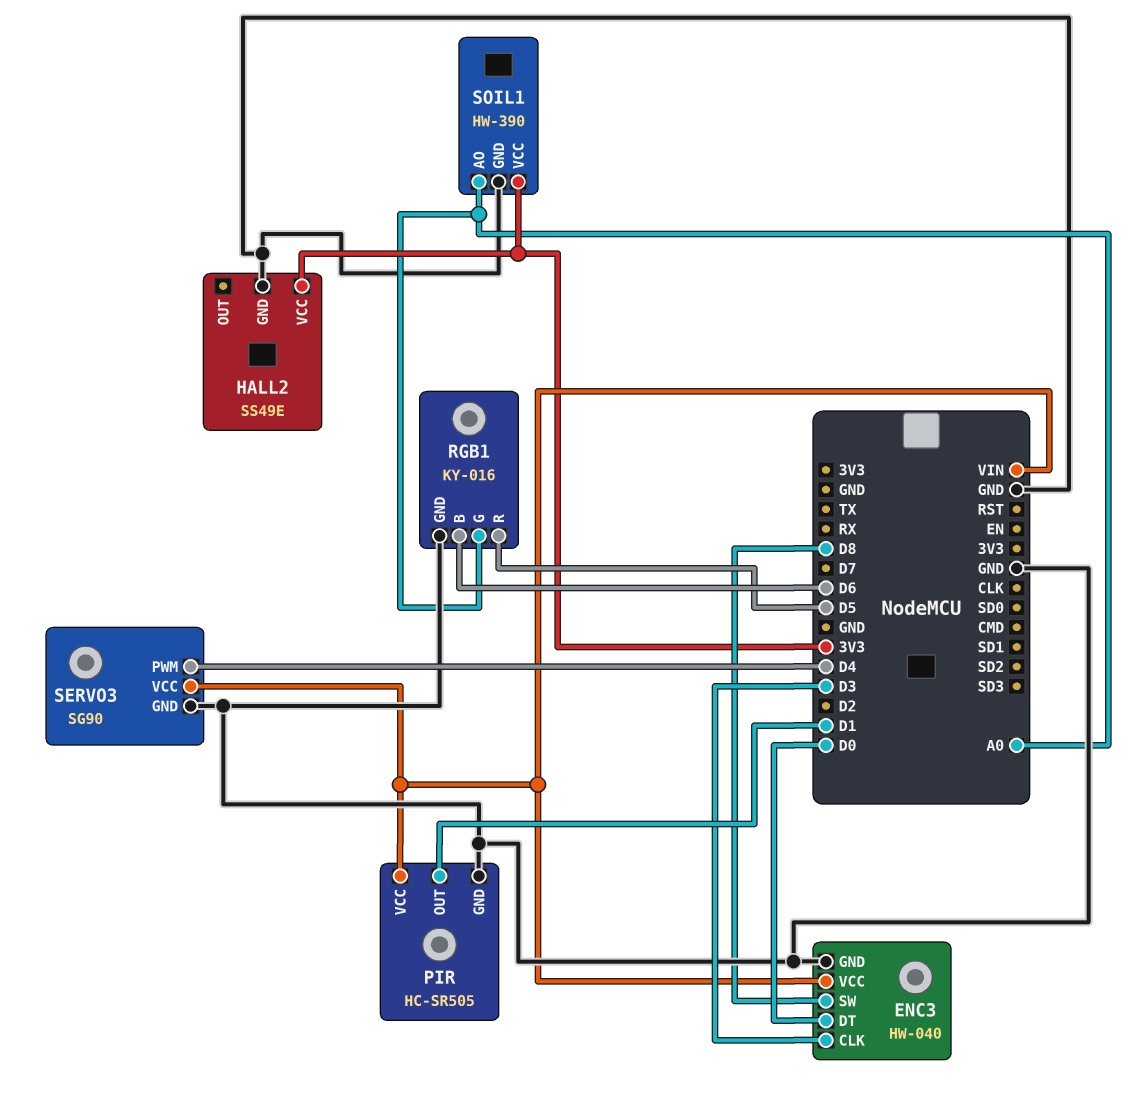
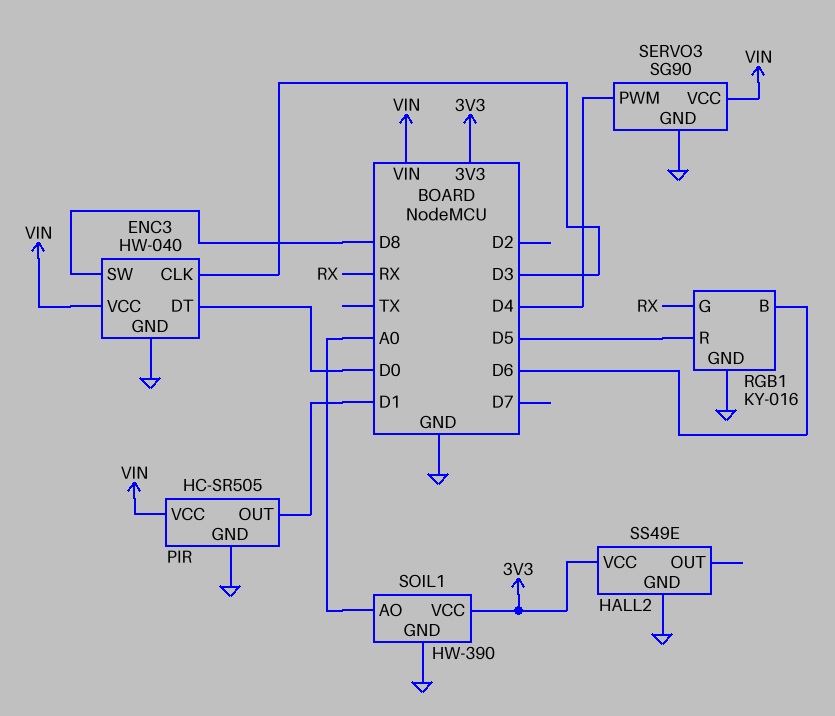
RGB1 pin G: A0 -> RX

